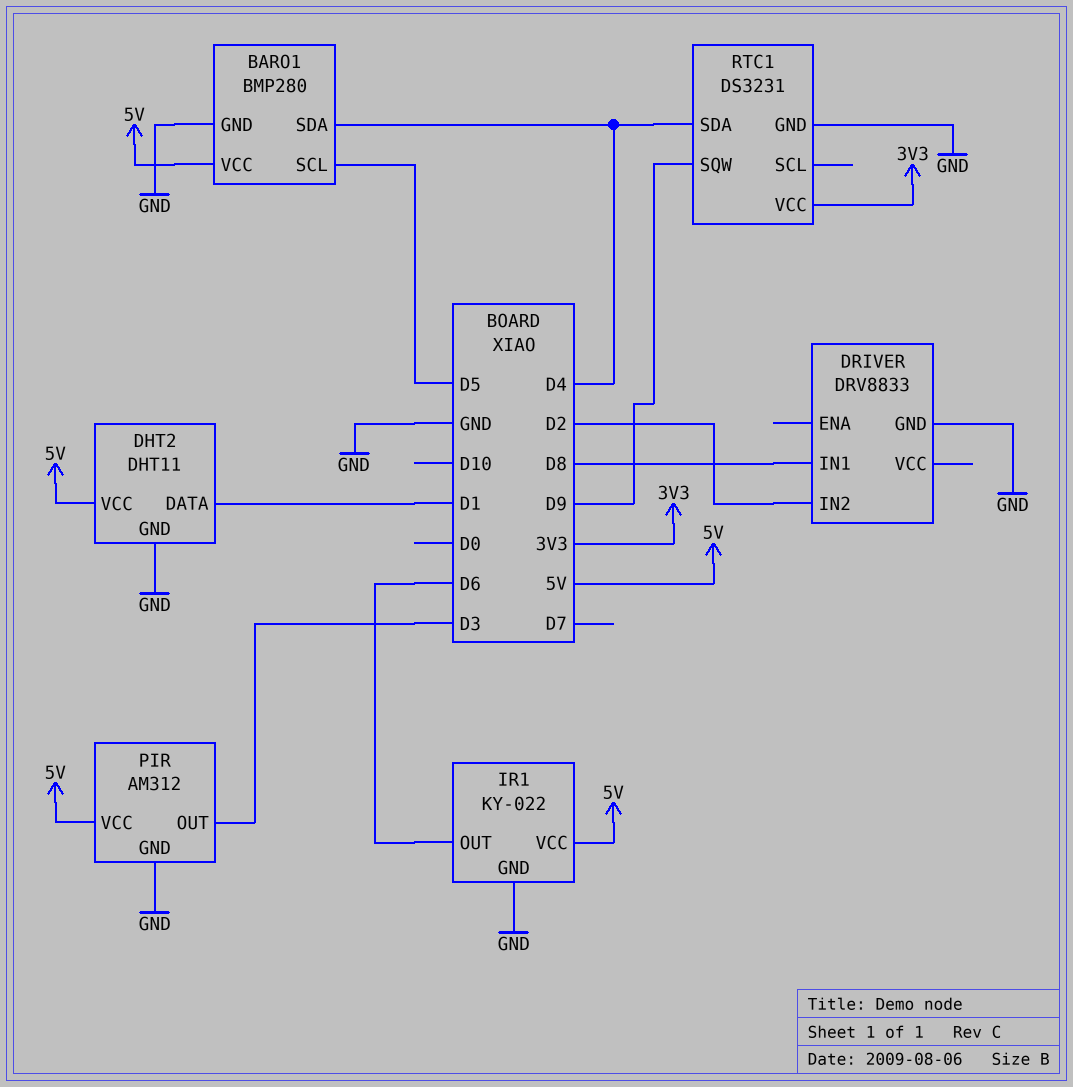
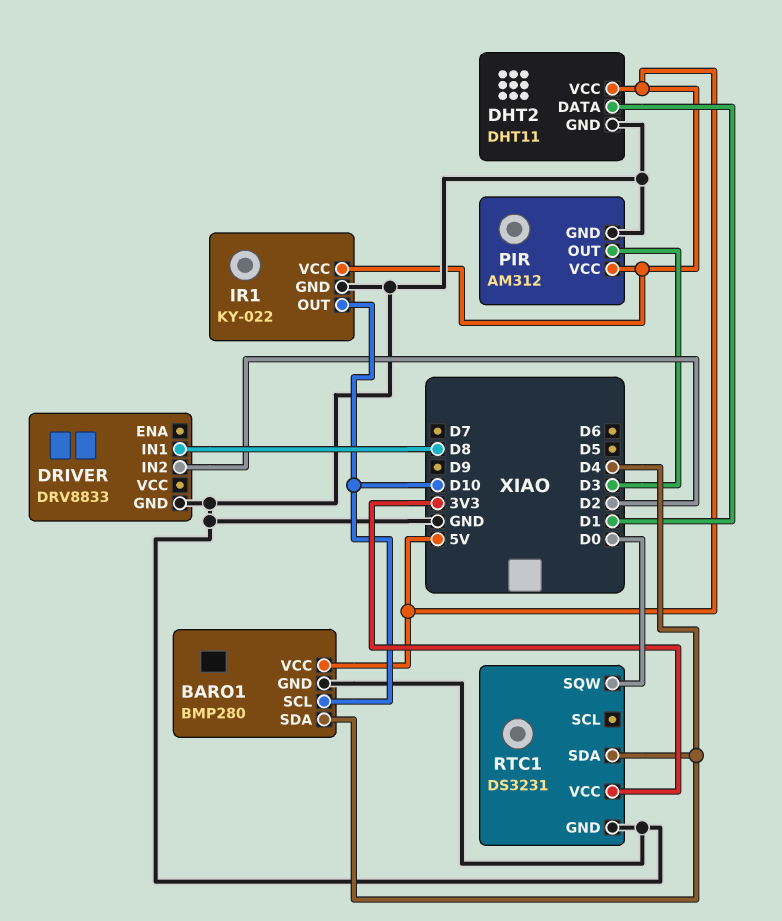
BARO1 pin SCL: D5 -> D10
IR1 pin OUT: D6 -> D10
RTC1 pin SQW: D9 -> D0

